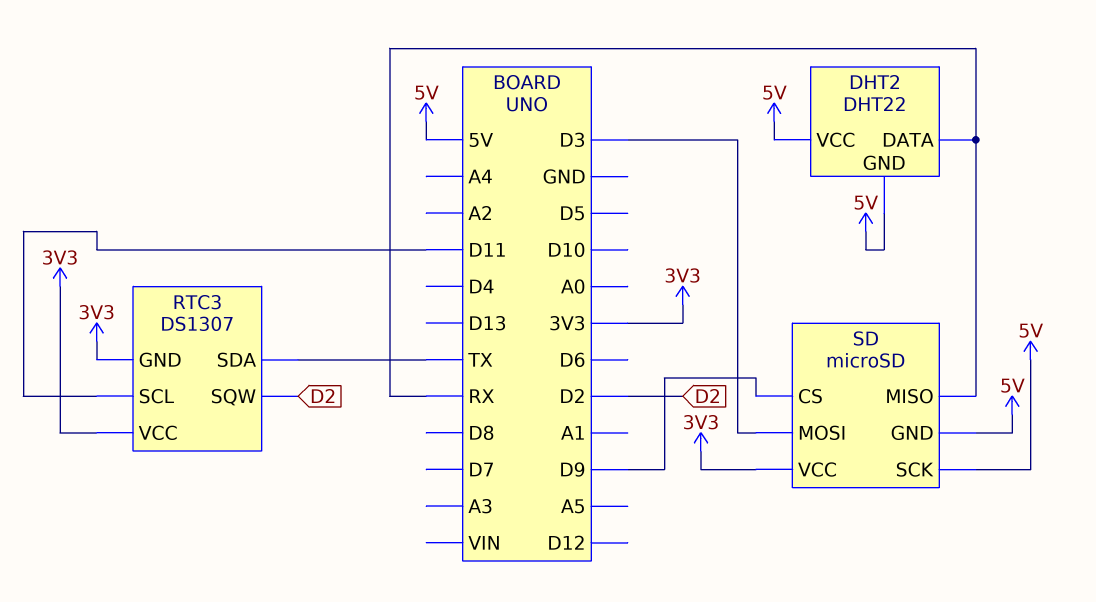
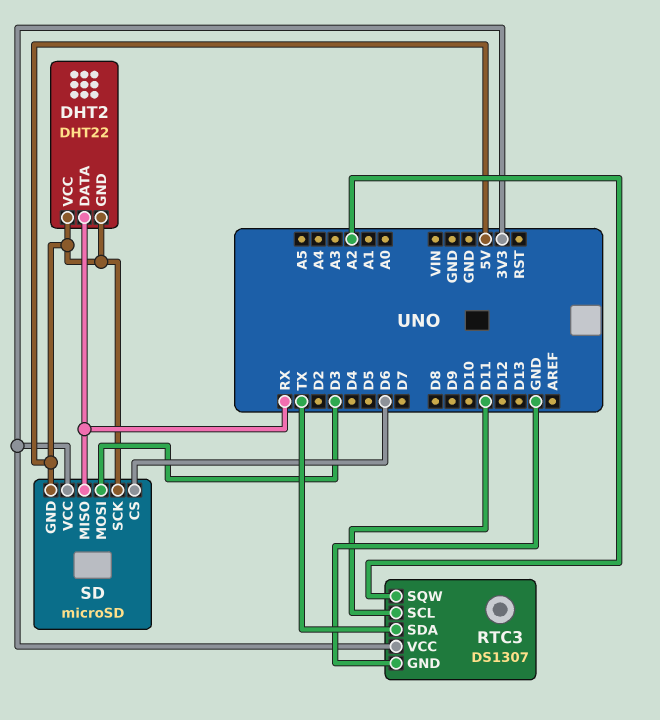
RTC3 pin GND: 3V3 -> GND
RTC3 pin SQW: D2 -> A2
SD pin CS: D9 -> D6

